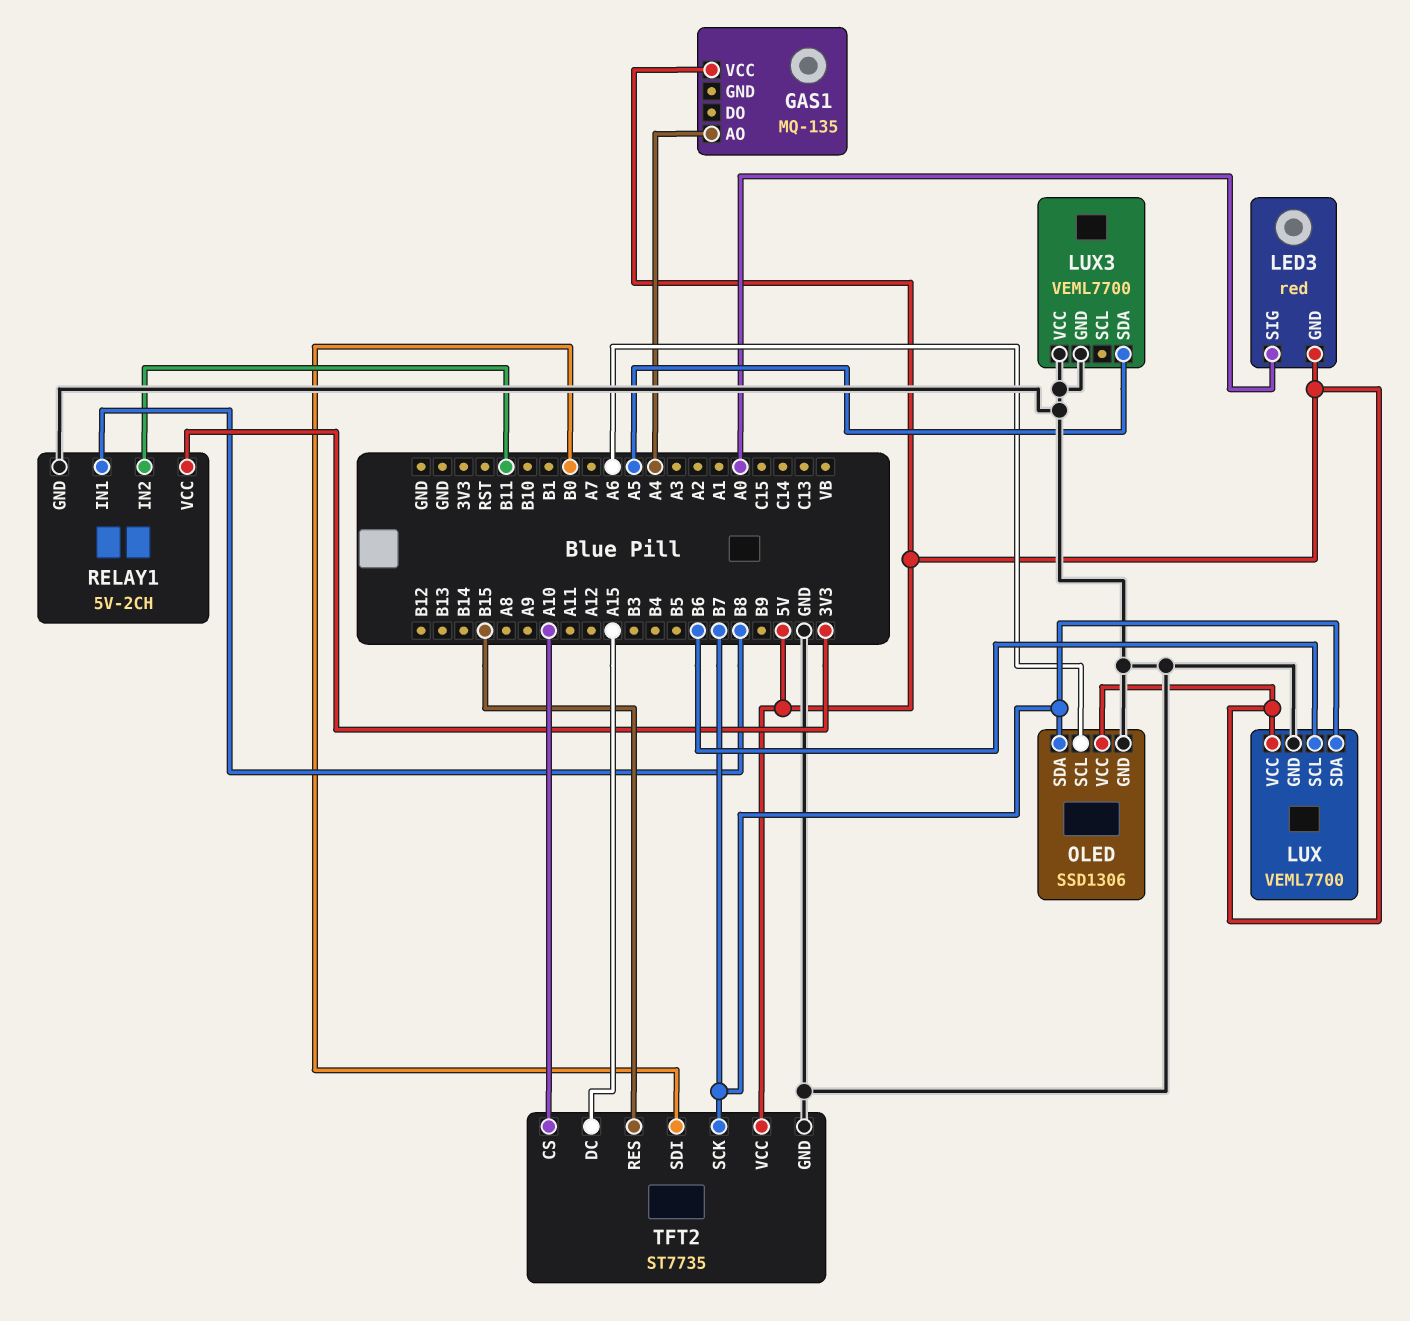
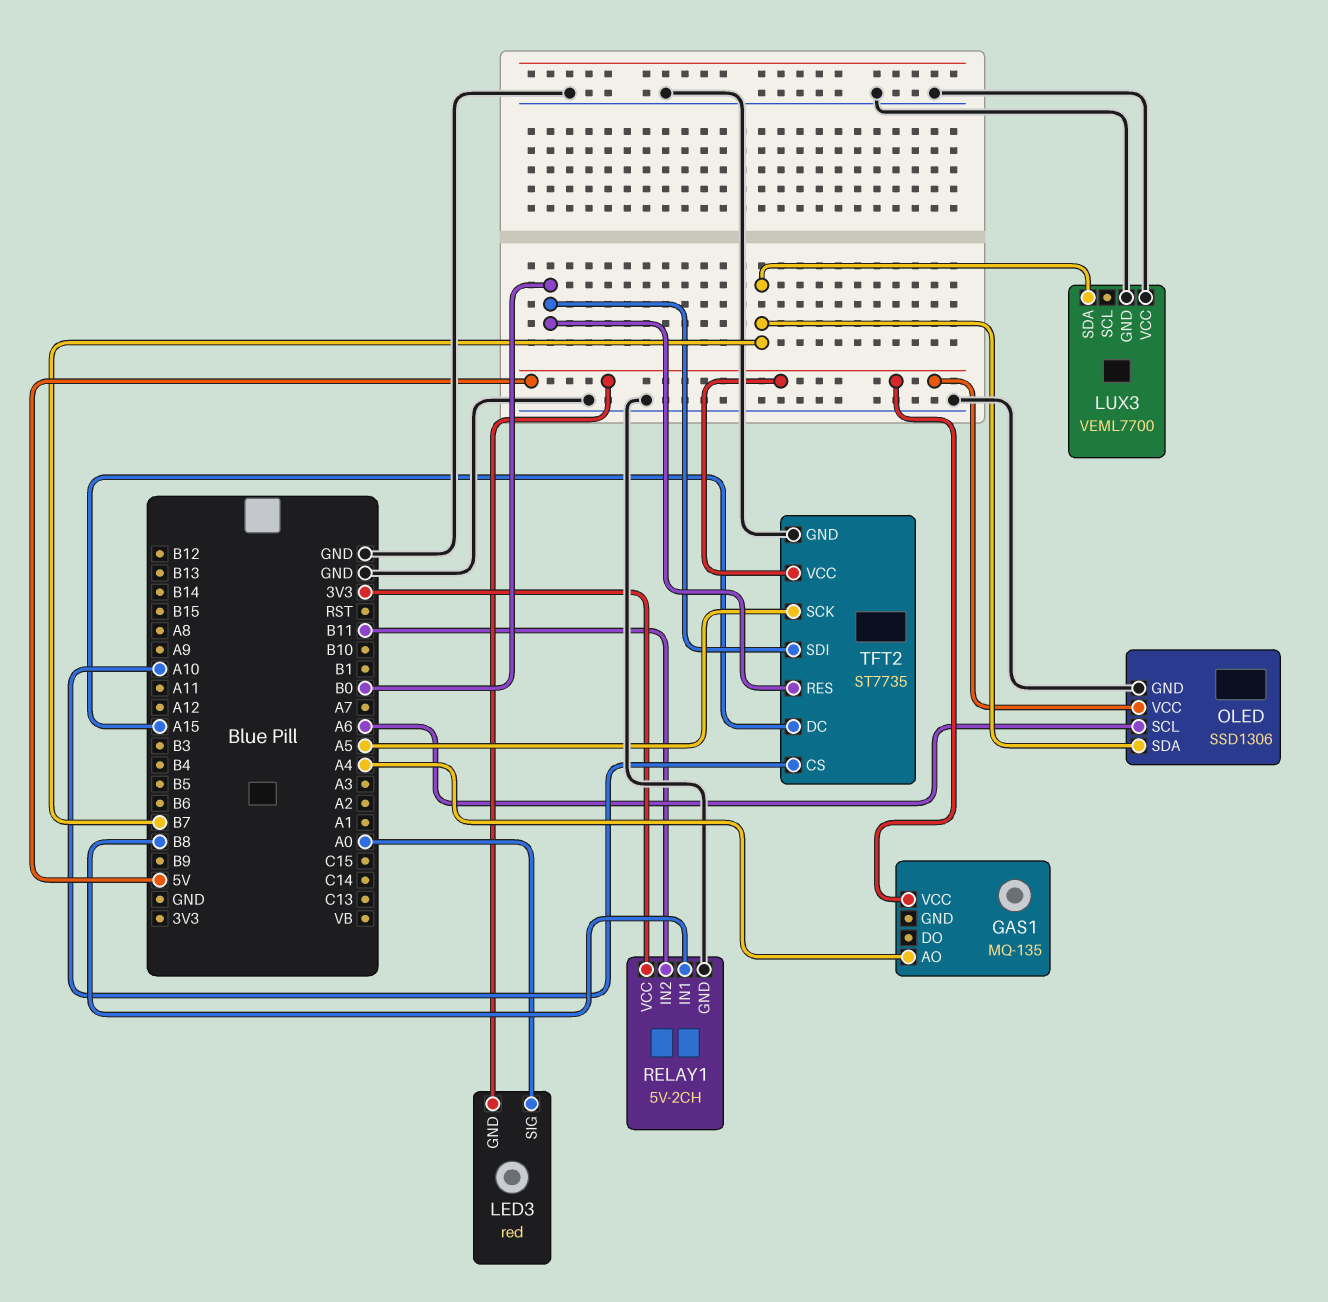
LUX: VEML7700 -> none
LUX pin GND: GND -> none
LUX pin SCL: B6 -> none
LUX pin SDA: B7 -> none
LUX pin VCC: 5V -> none
LUX3 pin SDA: A5 -> B7
TFT2 pin RES: B15 -> B0
TFT2 pin SCK: B7 -> A5

